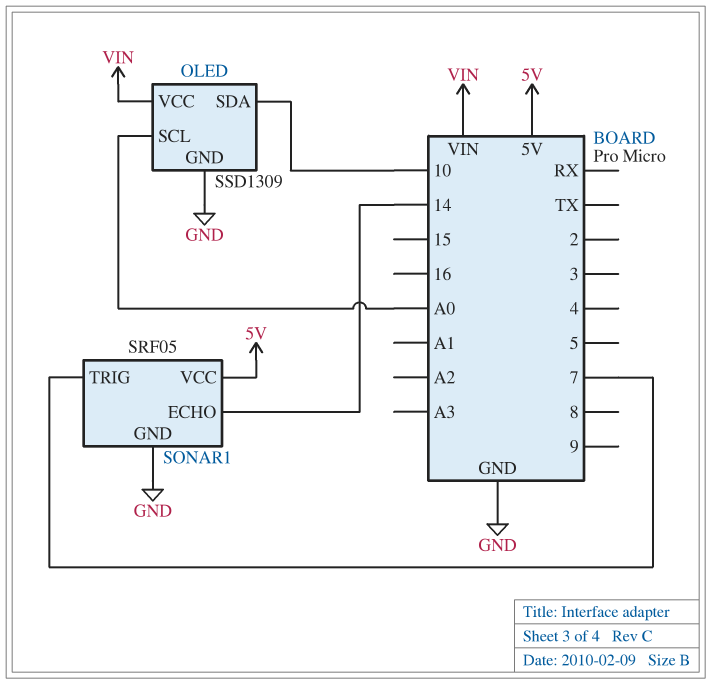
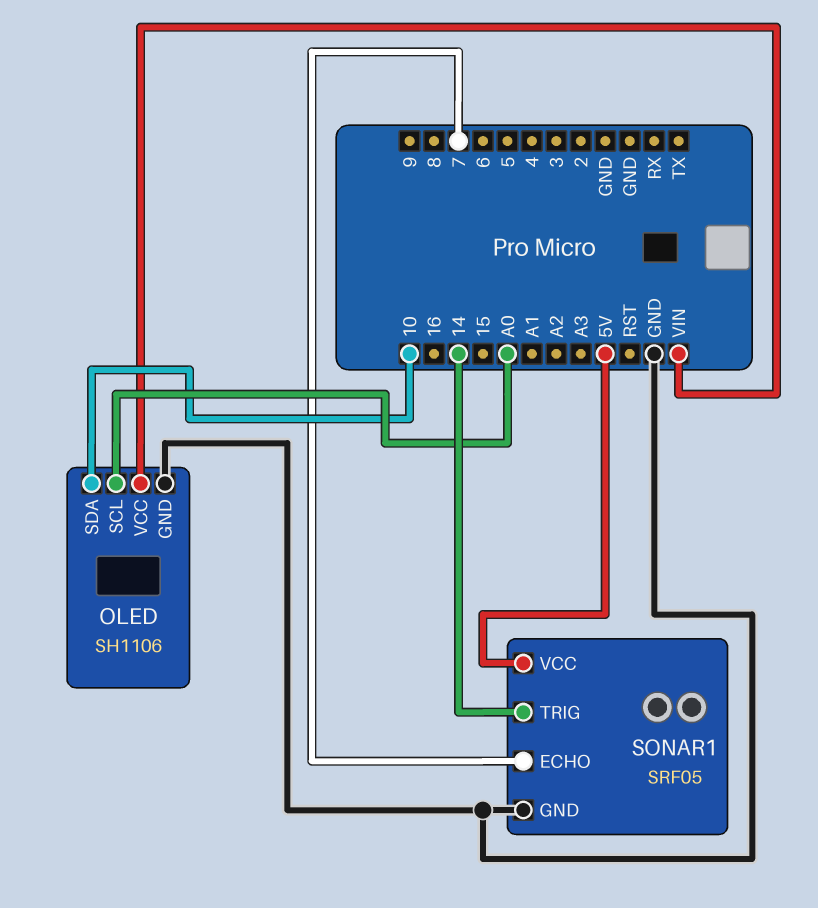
OLED: SSD1309 -> SH1106
SONAR1 pin ECHO: 14 -> 7
SONAR1 pin TRIG: 7 -> 14

